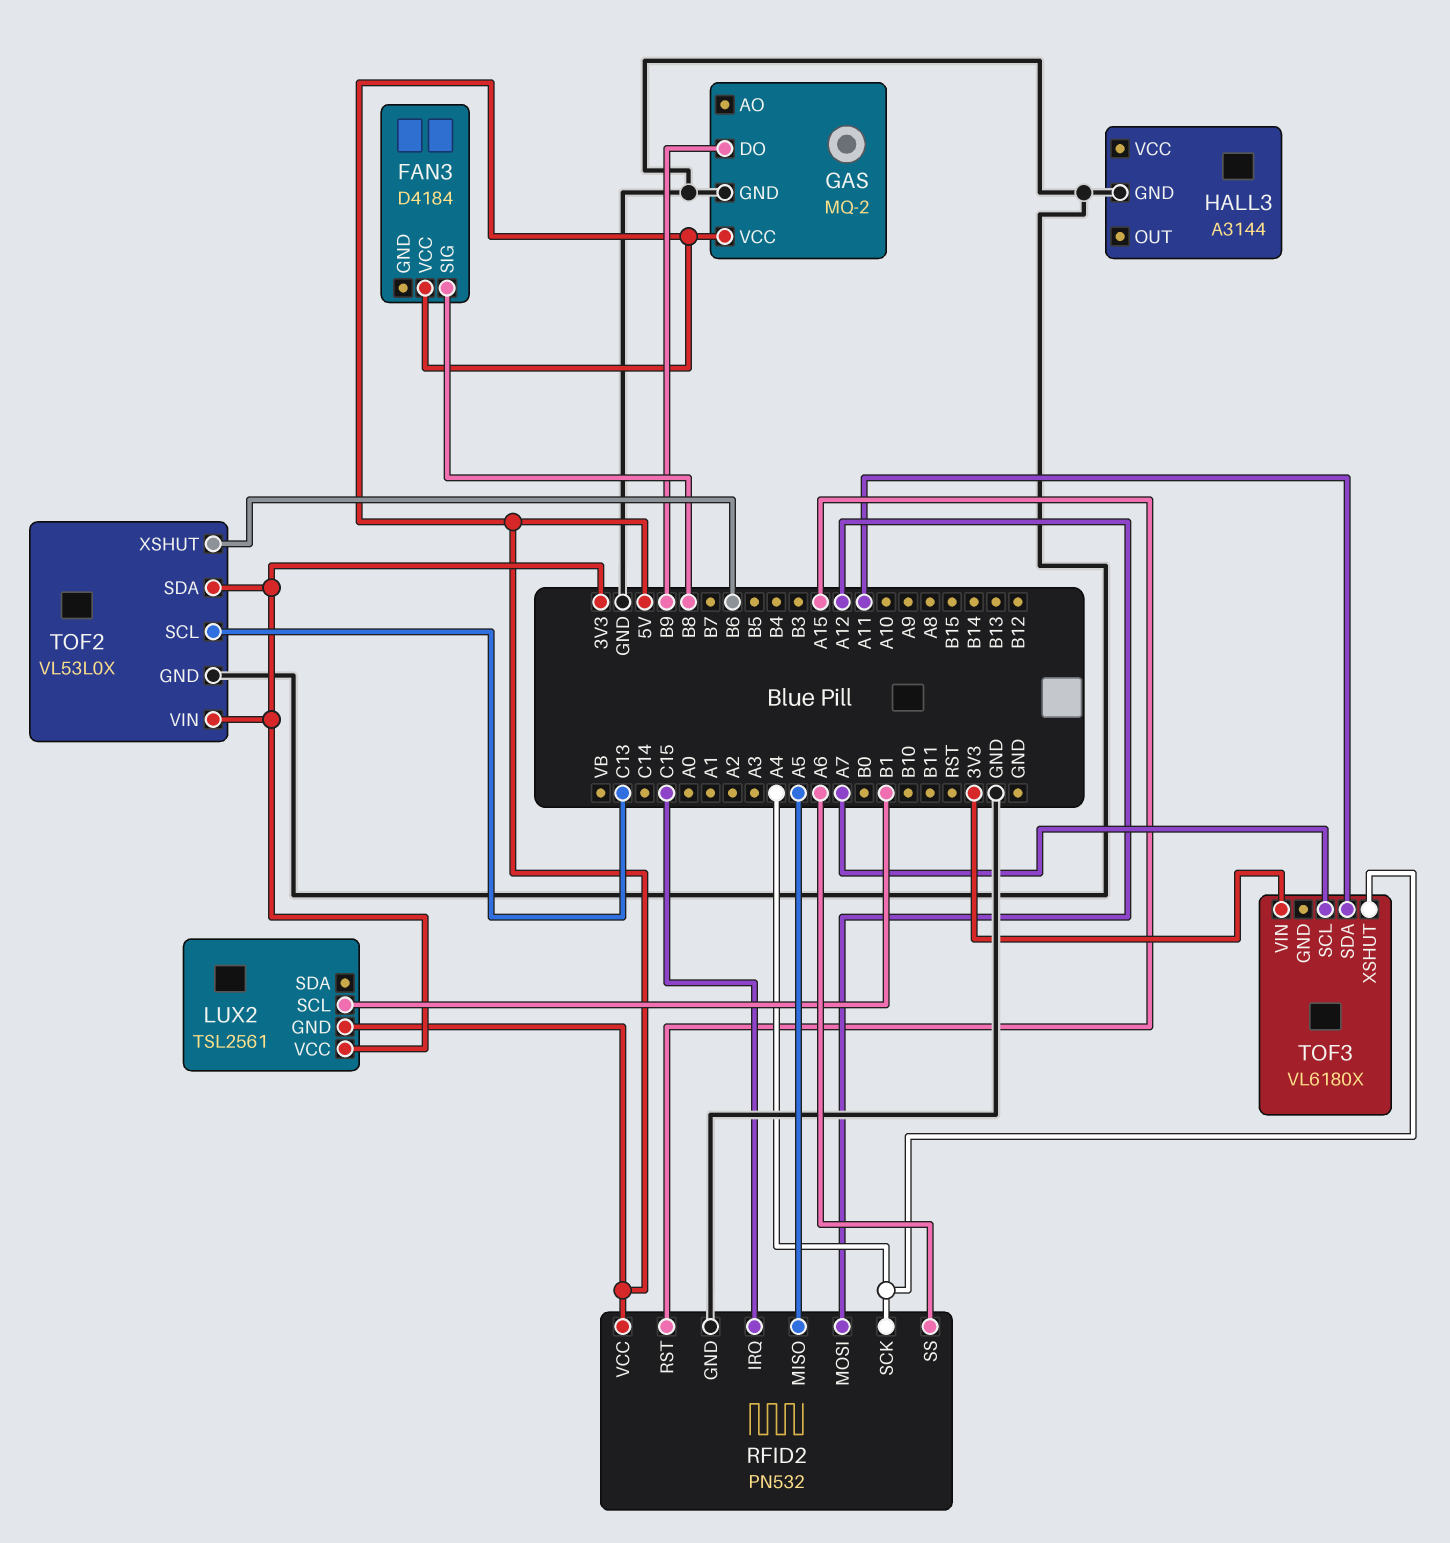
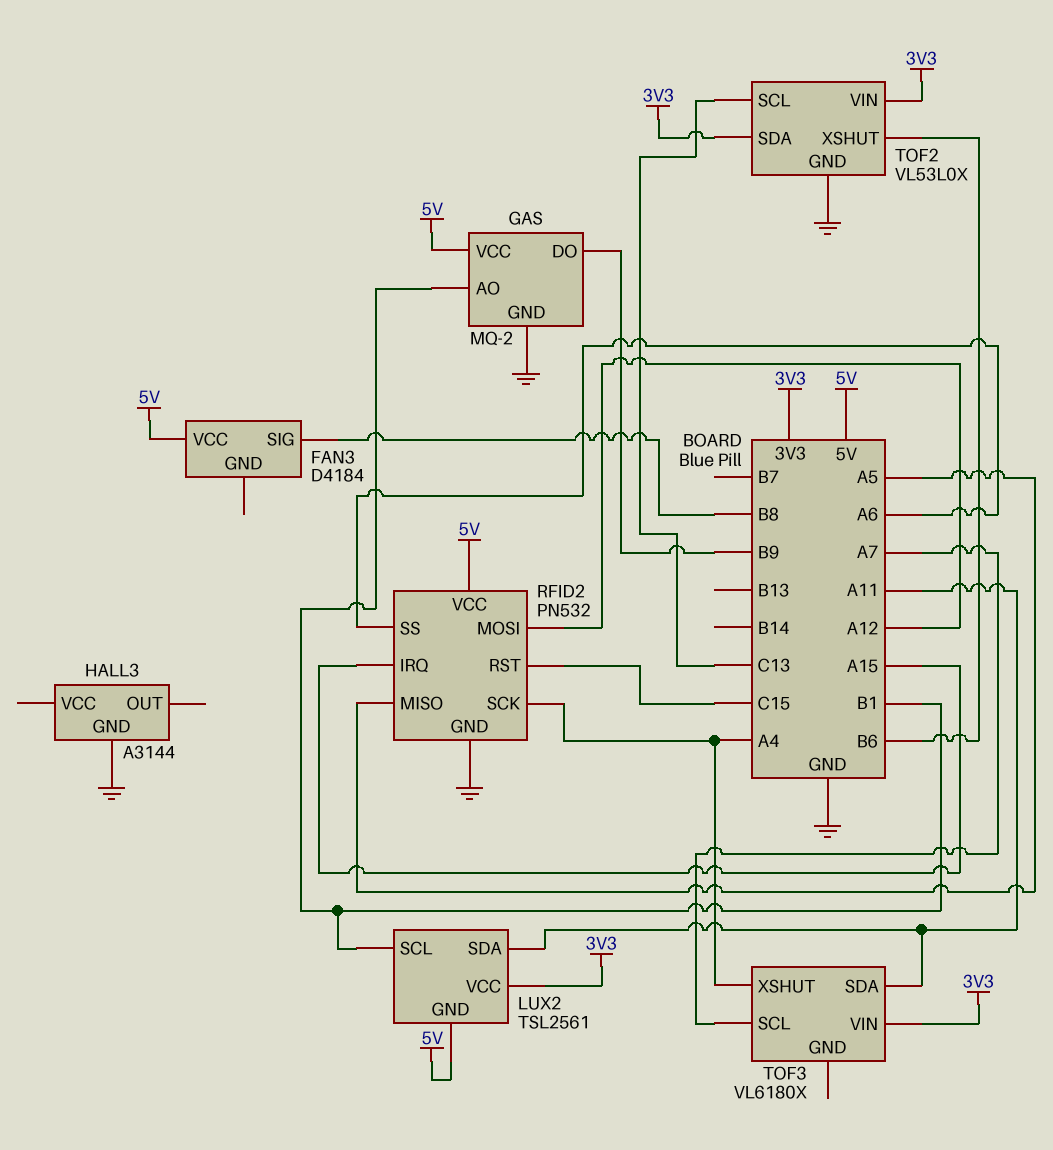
GAS pin AO: none -> B1
LUX2 pin SDA: none -> A11
RFID2 pin IRQ: C15 -> A15
RFID2 pin RST: A15 -> C15

